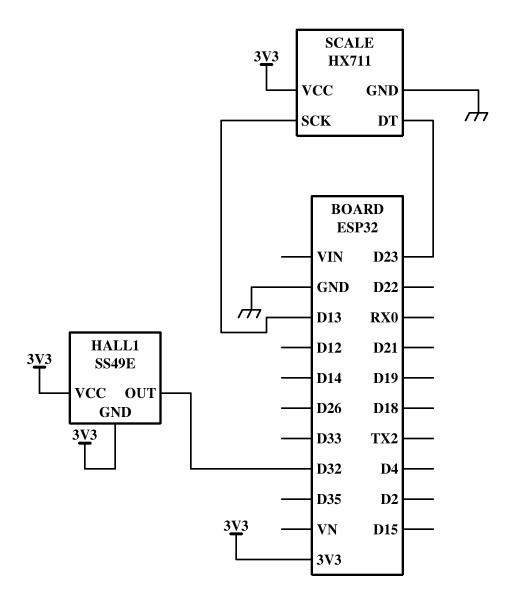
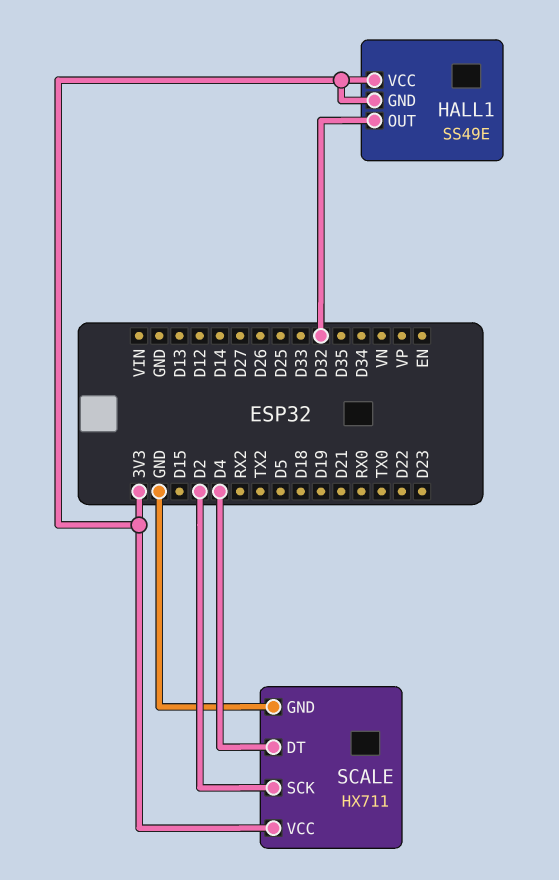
SCALE pin DT: D23 -> D4
SCALE pin SCK: D13 -> D2

